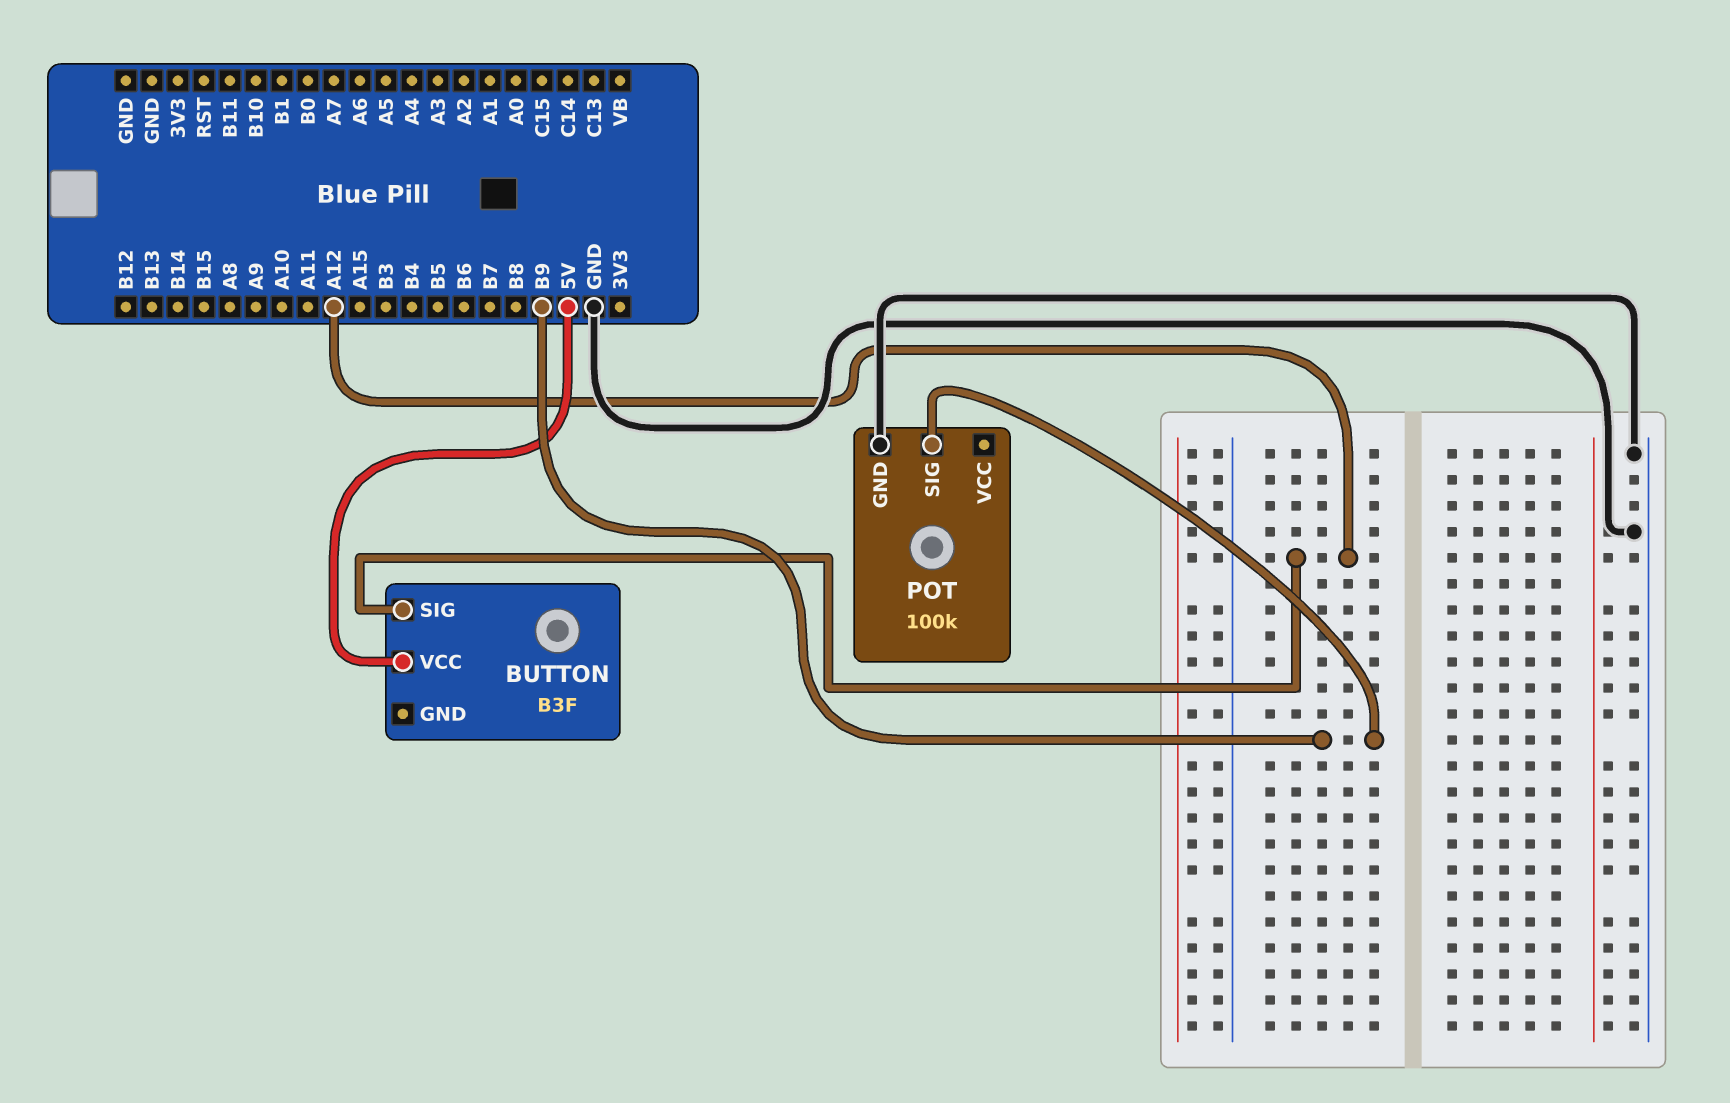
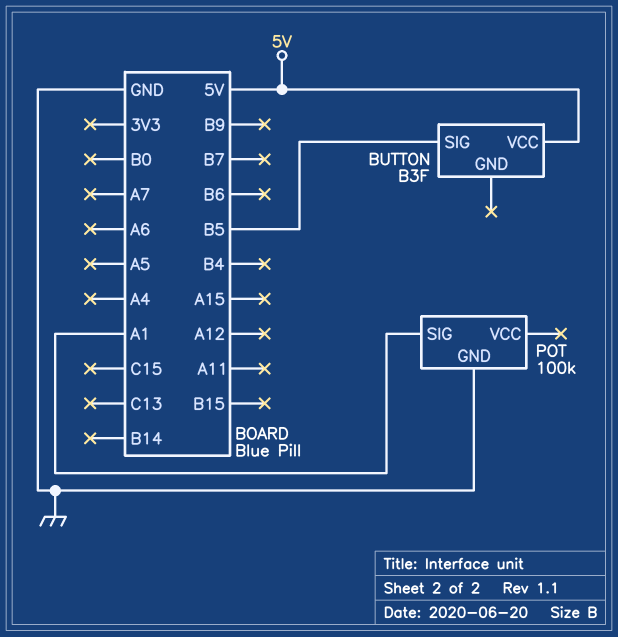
BUTTON pin SIG: A12 -> B5
POT pin SIG: B9 -> A1

